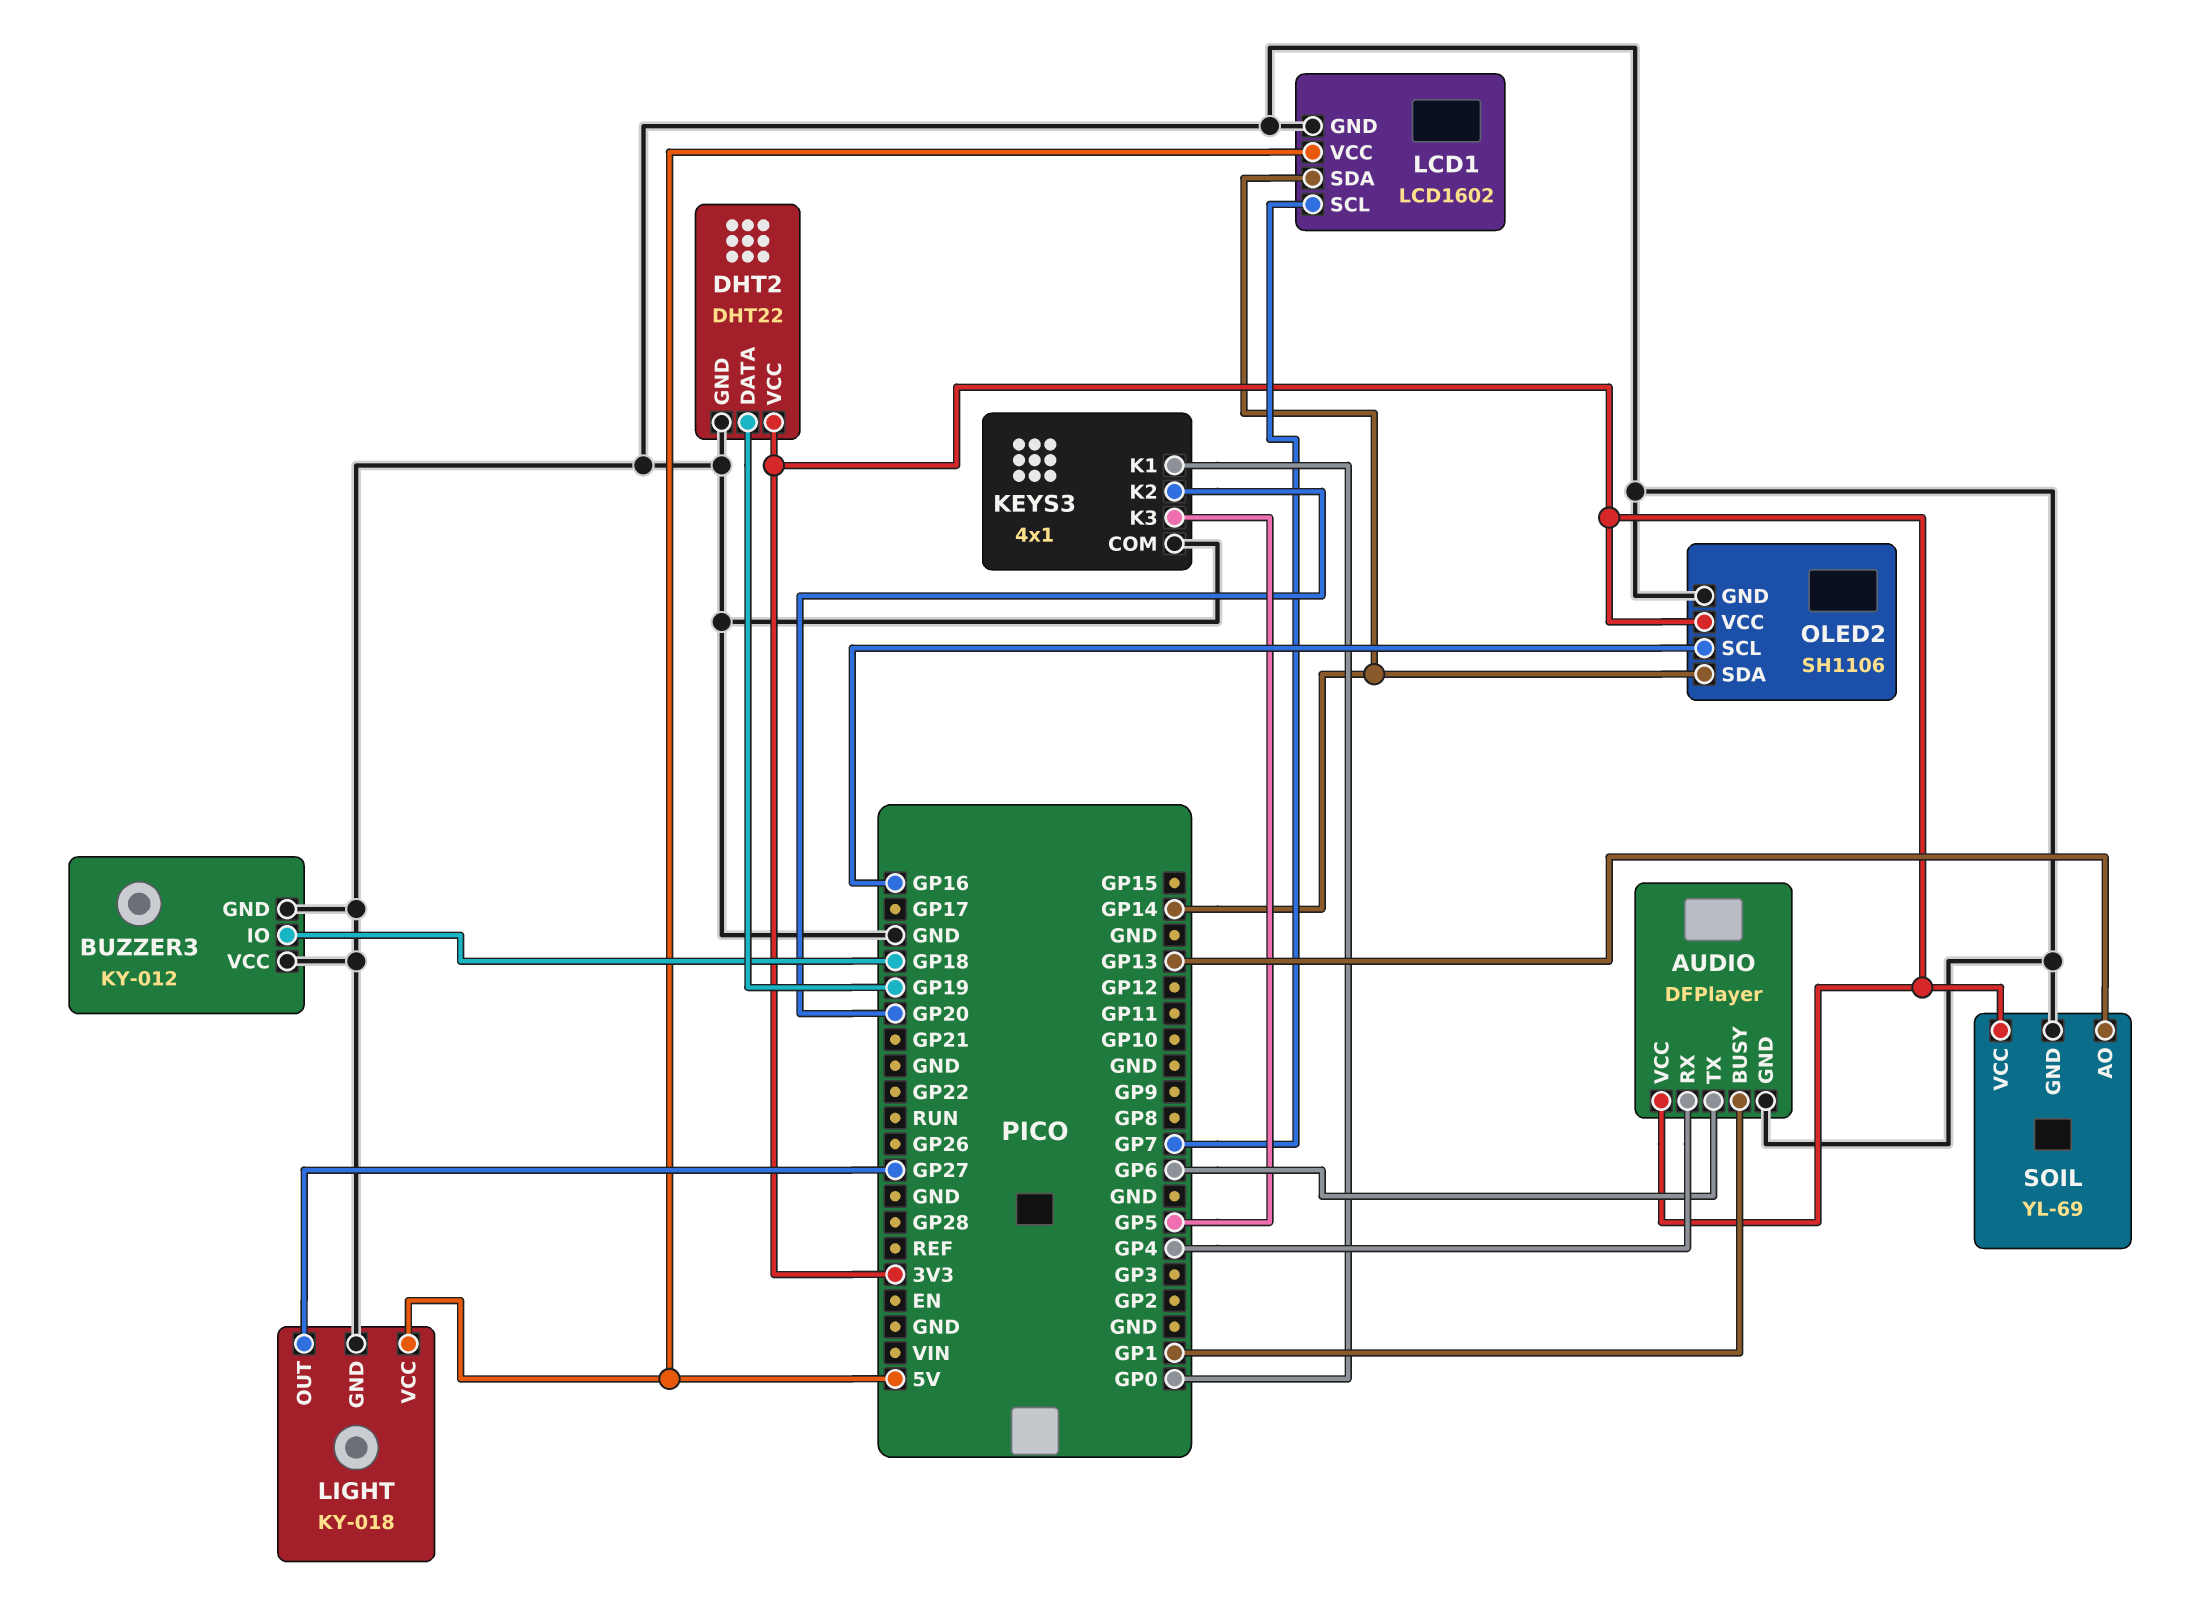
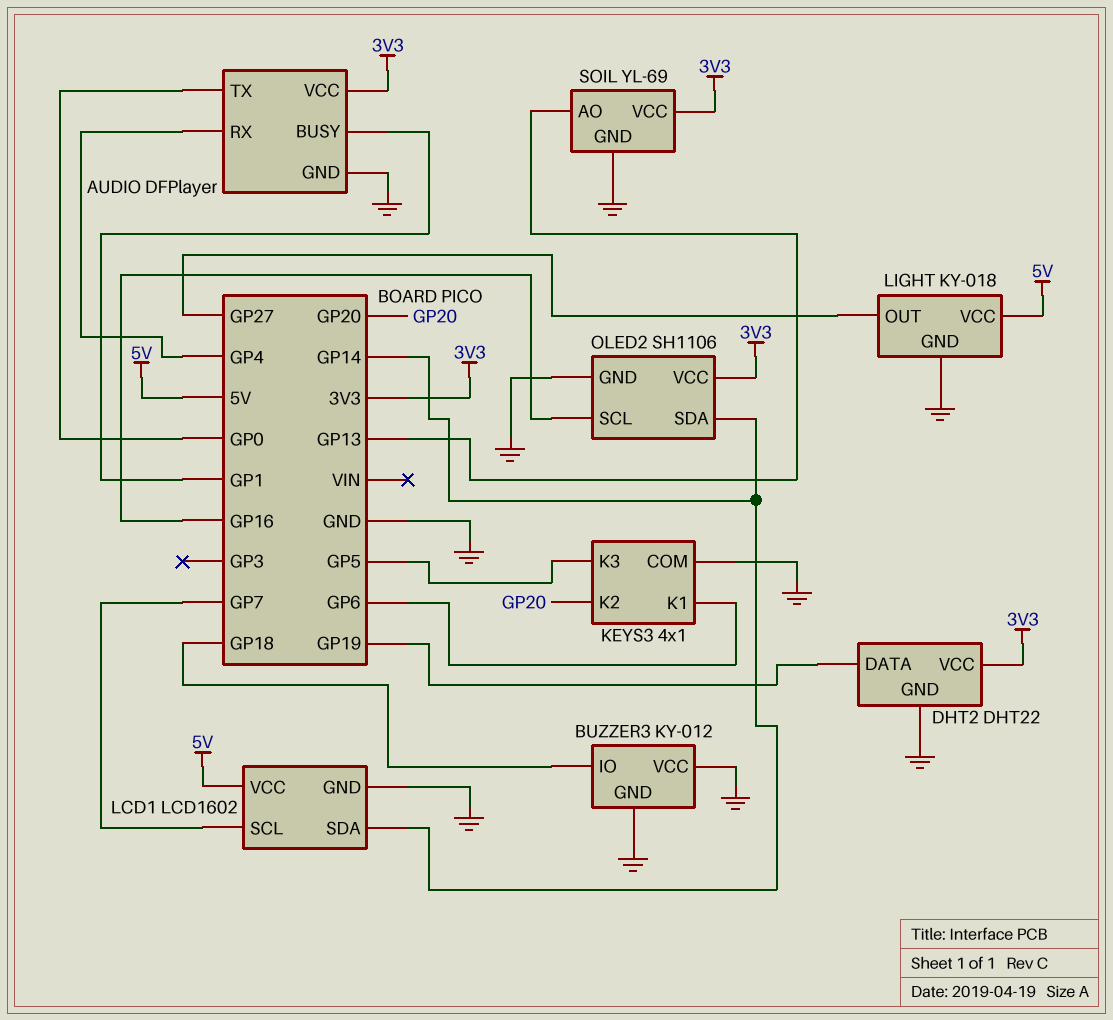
AUDIO pin TX: GP6 -> GP0
KEYS3 pin K1: GP0 -> GP6

